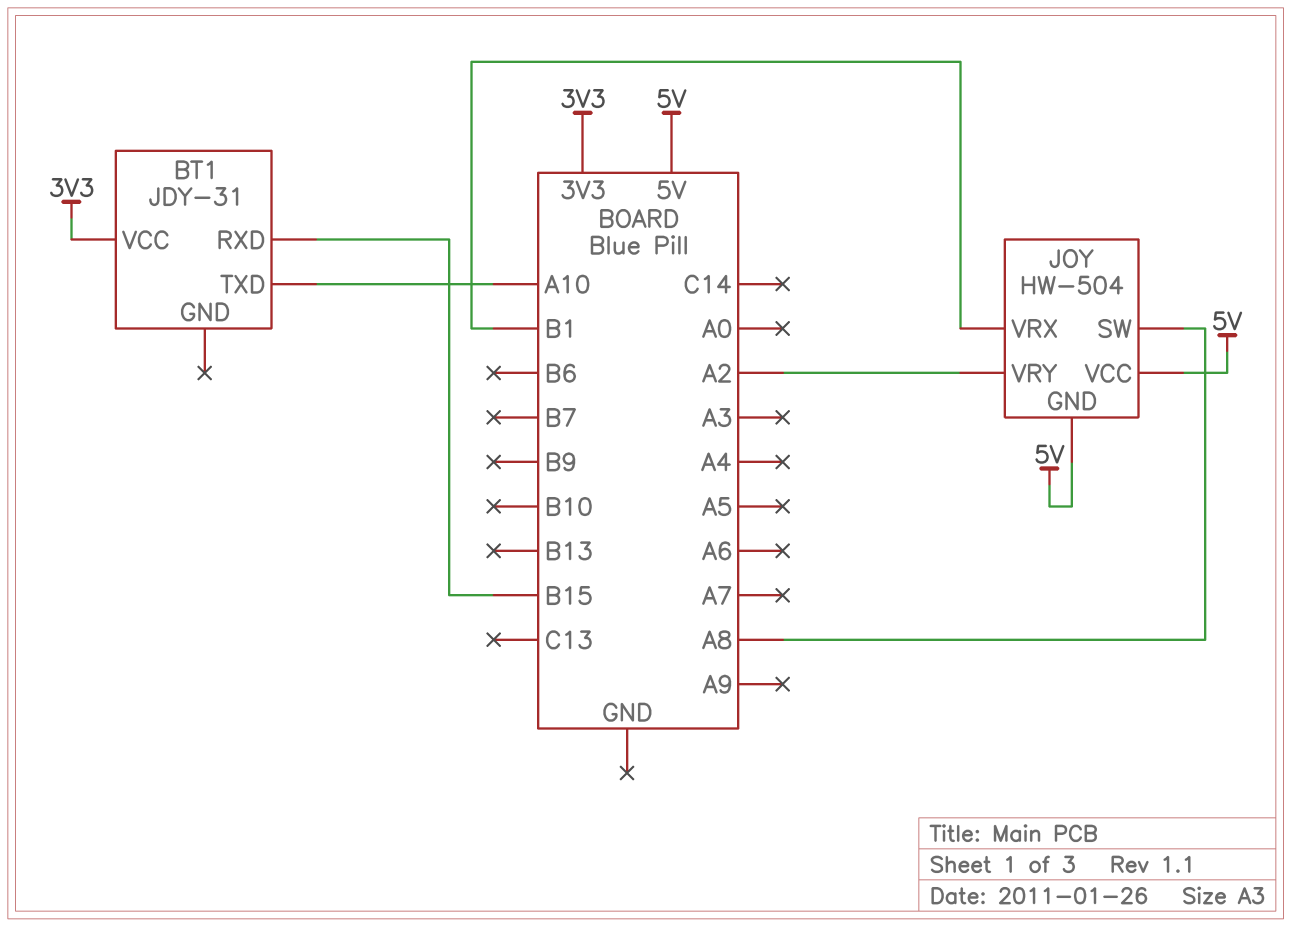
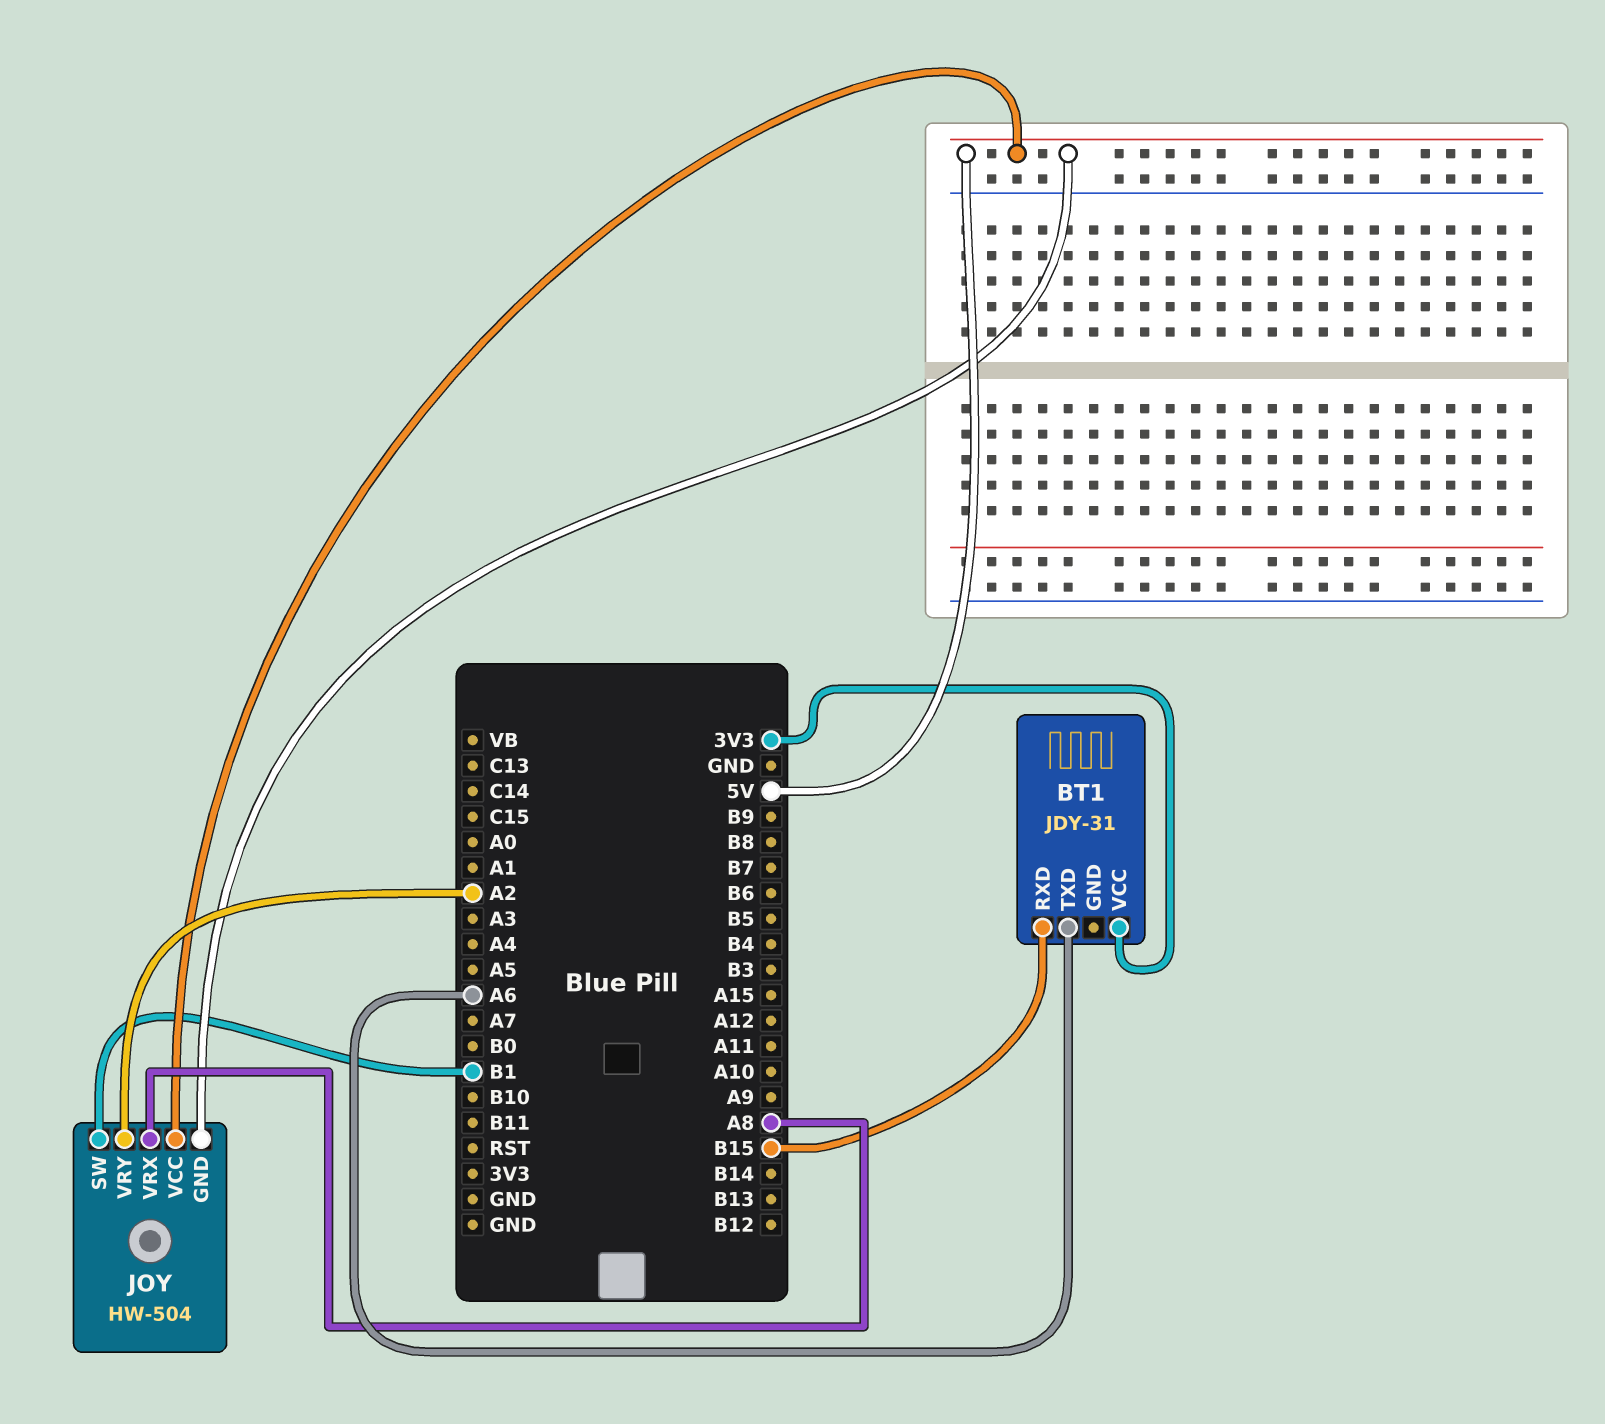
BT1 pin TXD: A10 -> A6
JOY pin SW: A8 -> B1
JOY pin VRX: B1 -> A8

